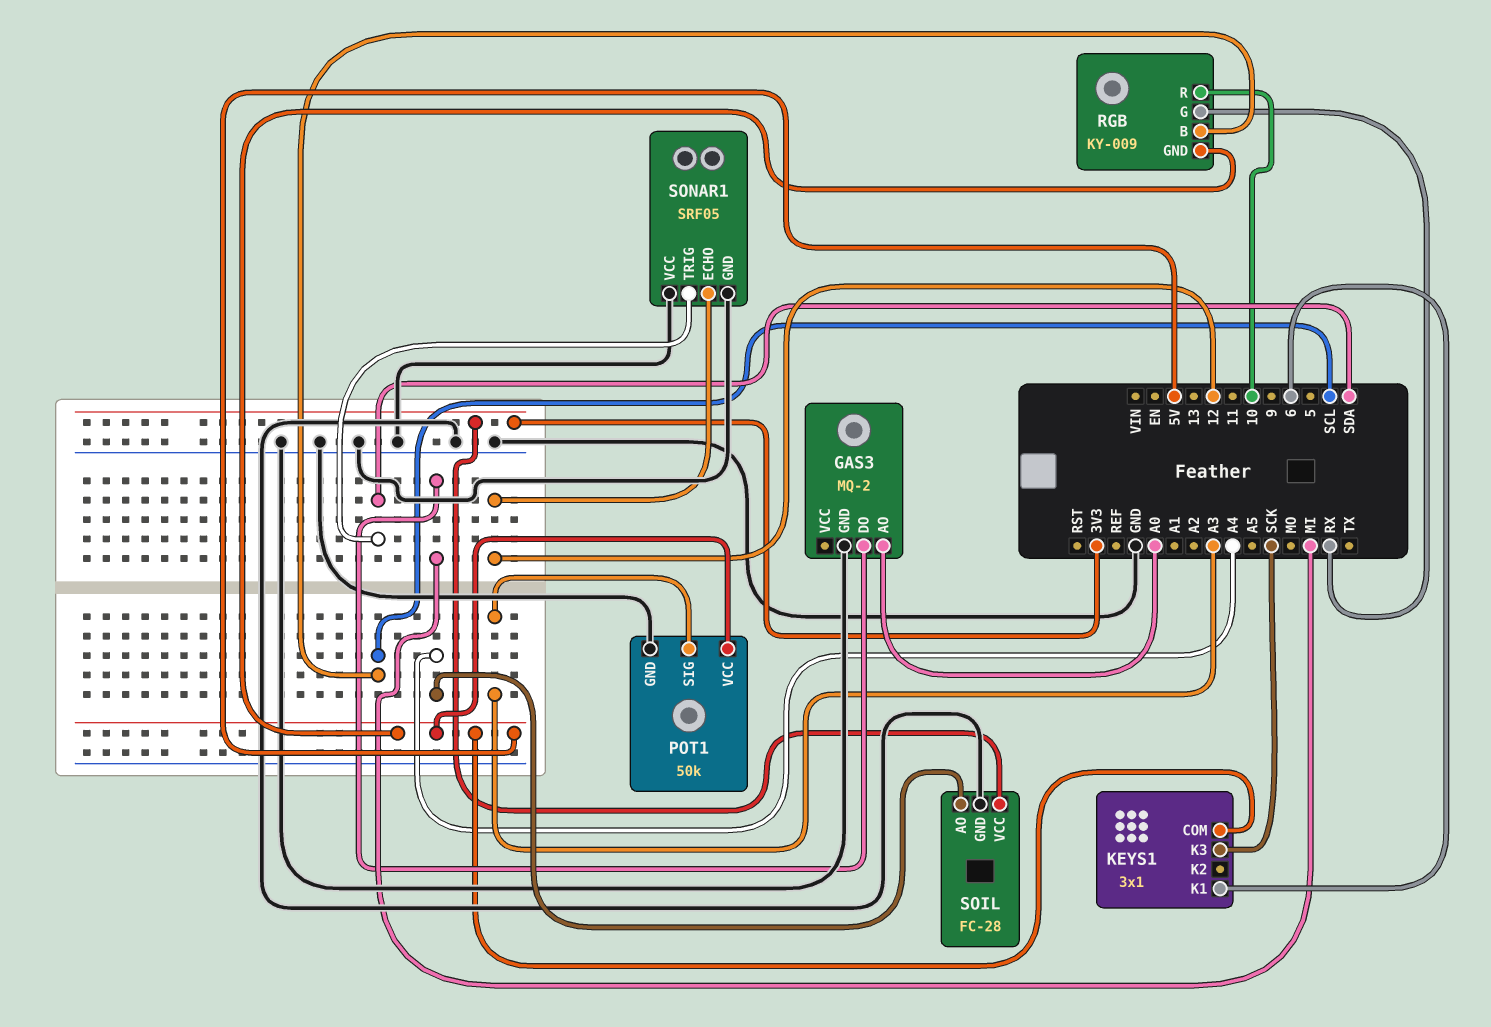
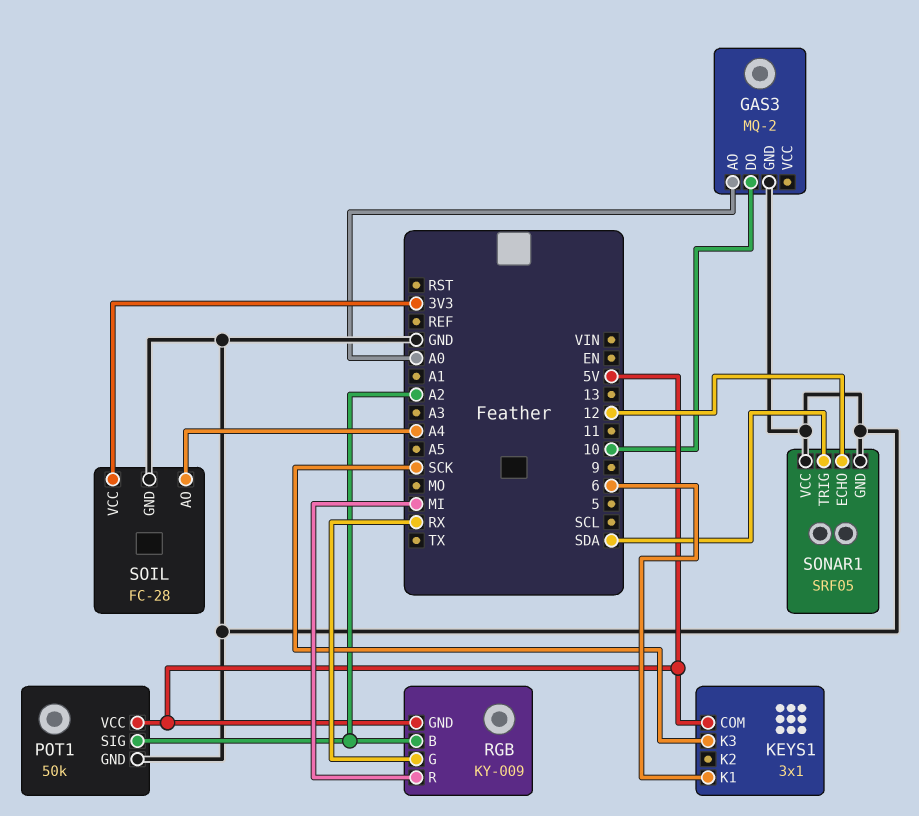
GAS3 pin DO: MI -> 10
POT1 pin SIG: A3 -> A2
RGB pin B: SCL -> A2
RGB pin R: 10 -> MI

